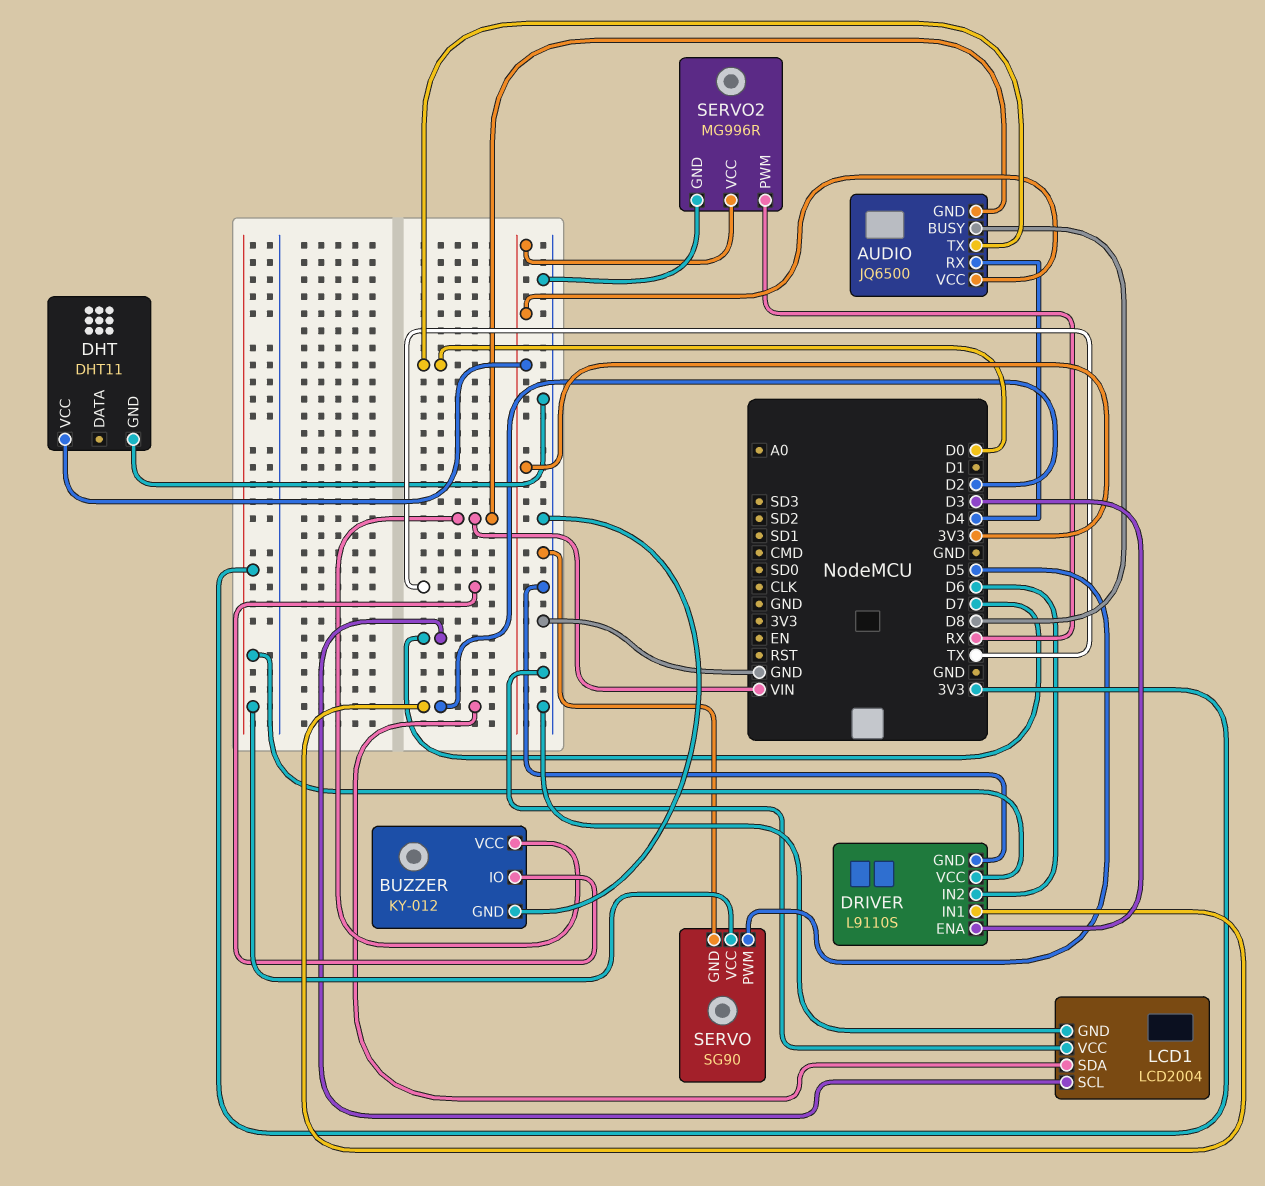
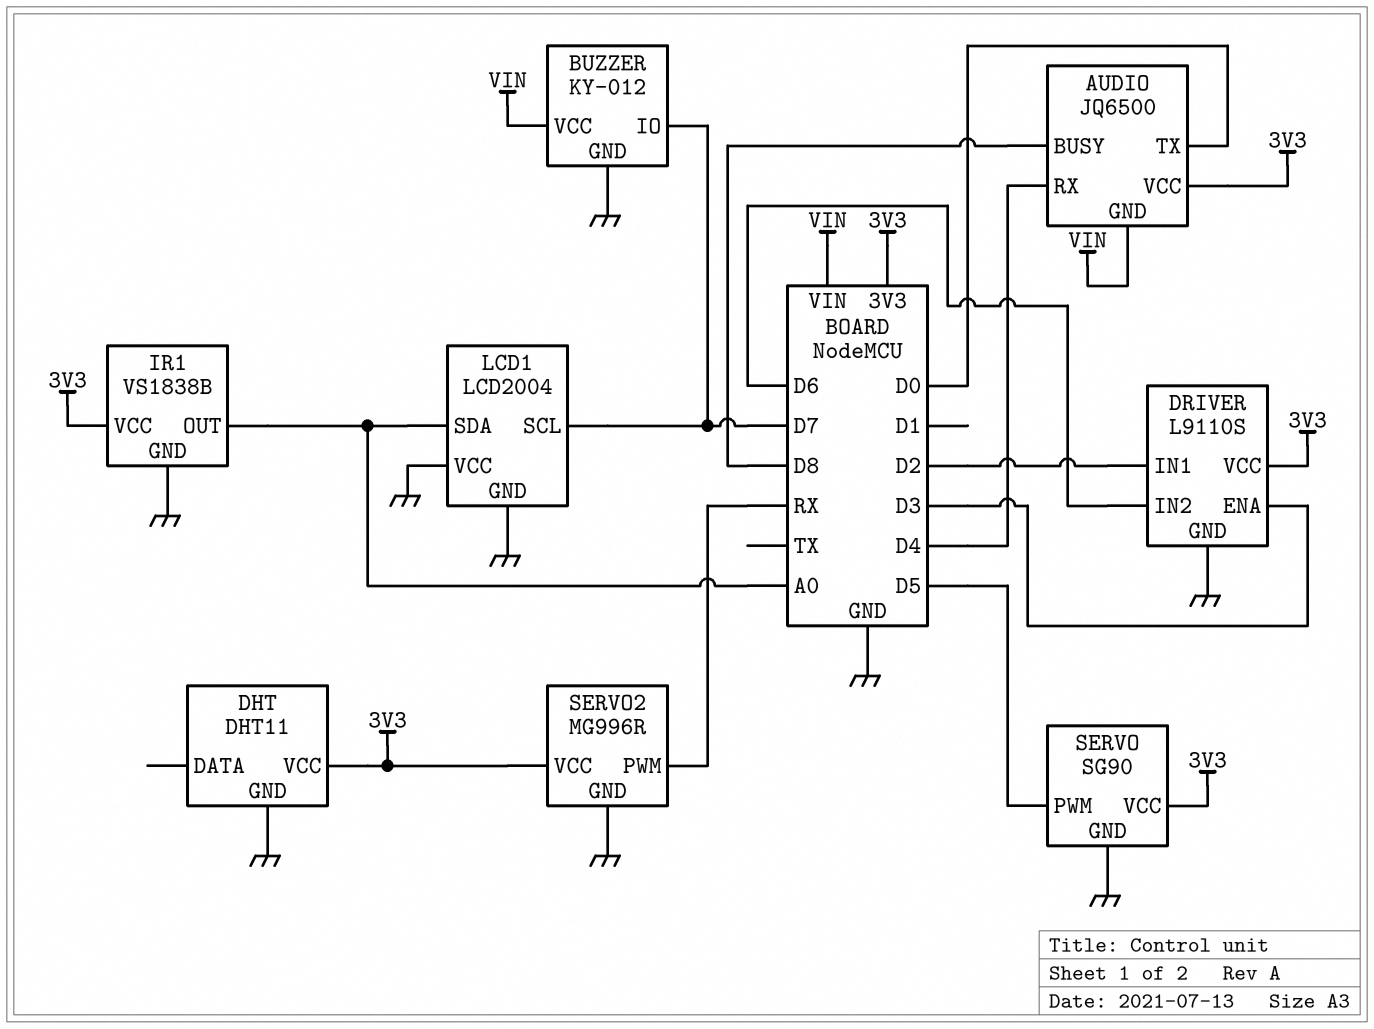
BUZZER pin IO: TX -> D7
IR1: none -> VS1838B
IR1 pin GND: none -> GND
IR1 pin OUT: none -> A0
IR1 pin VCC: none -> 3V3
LCD1 pin SDA: D2 -> A0

